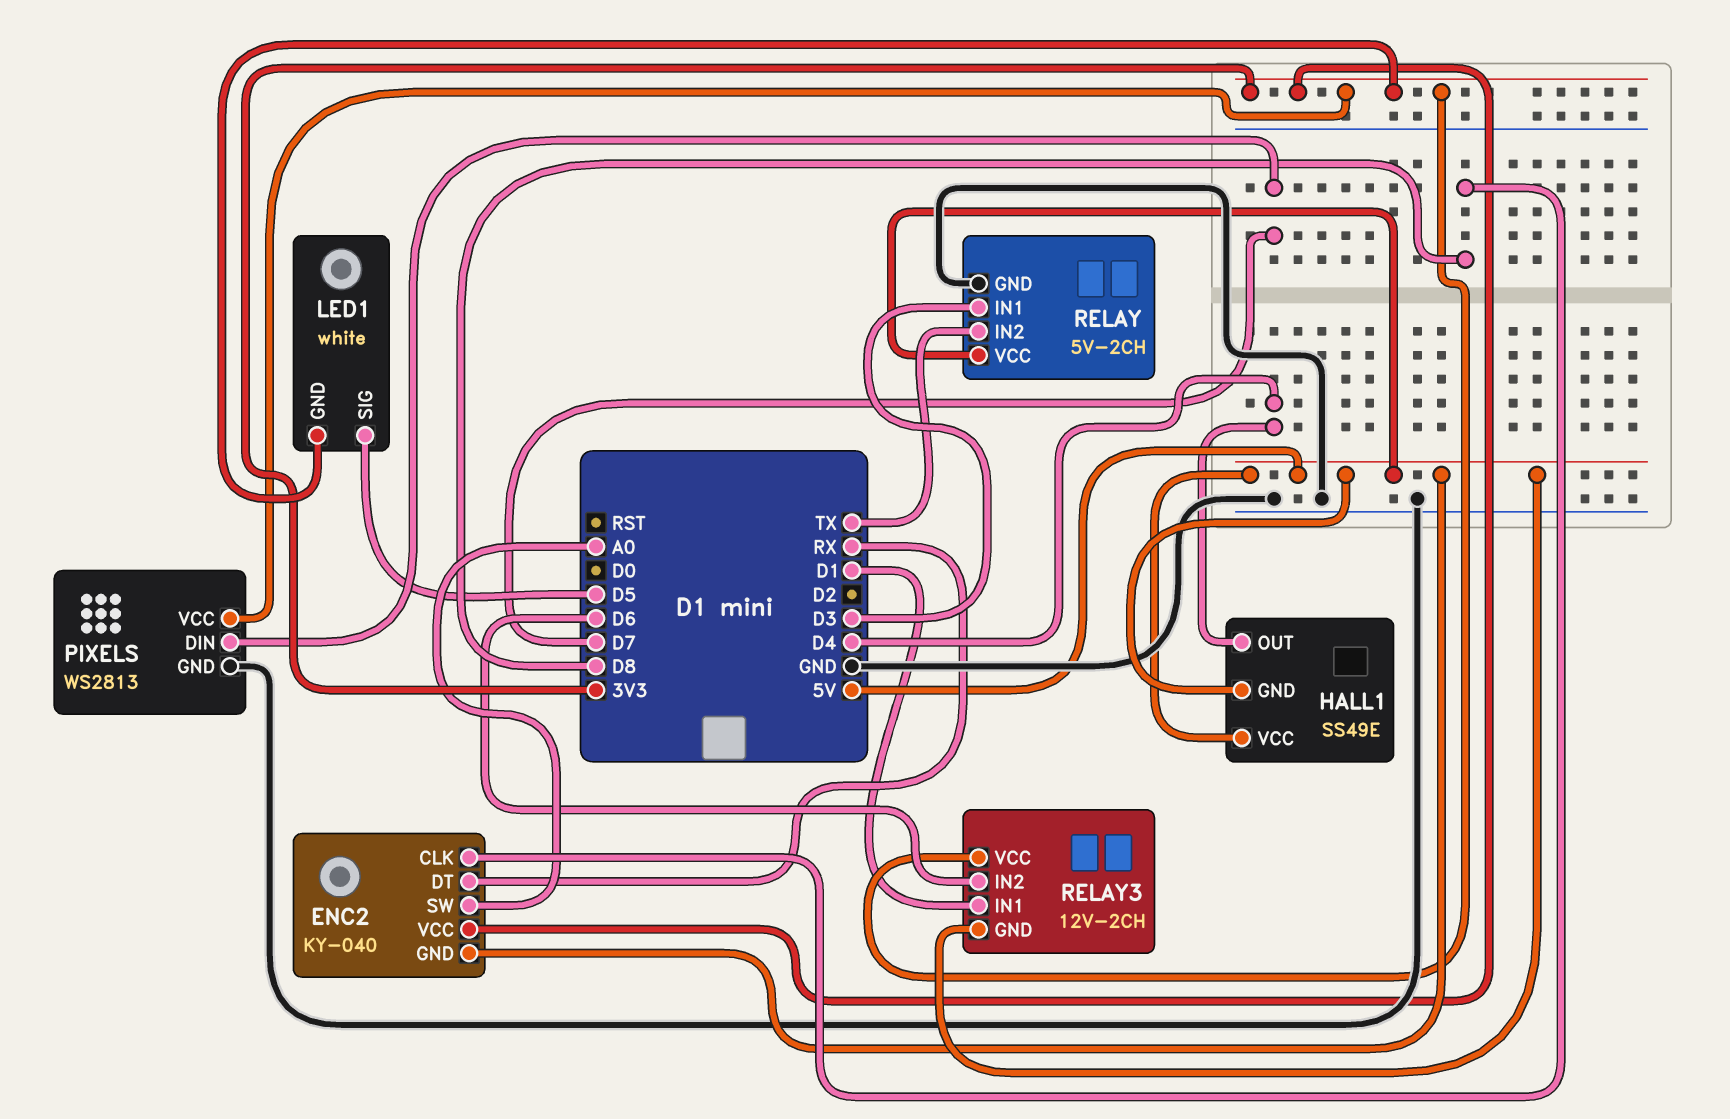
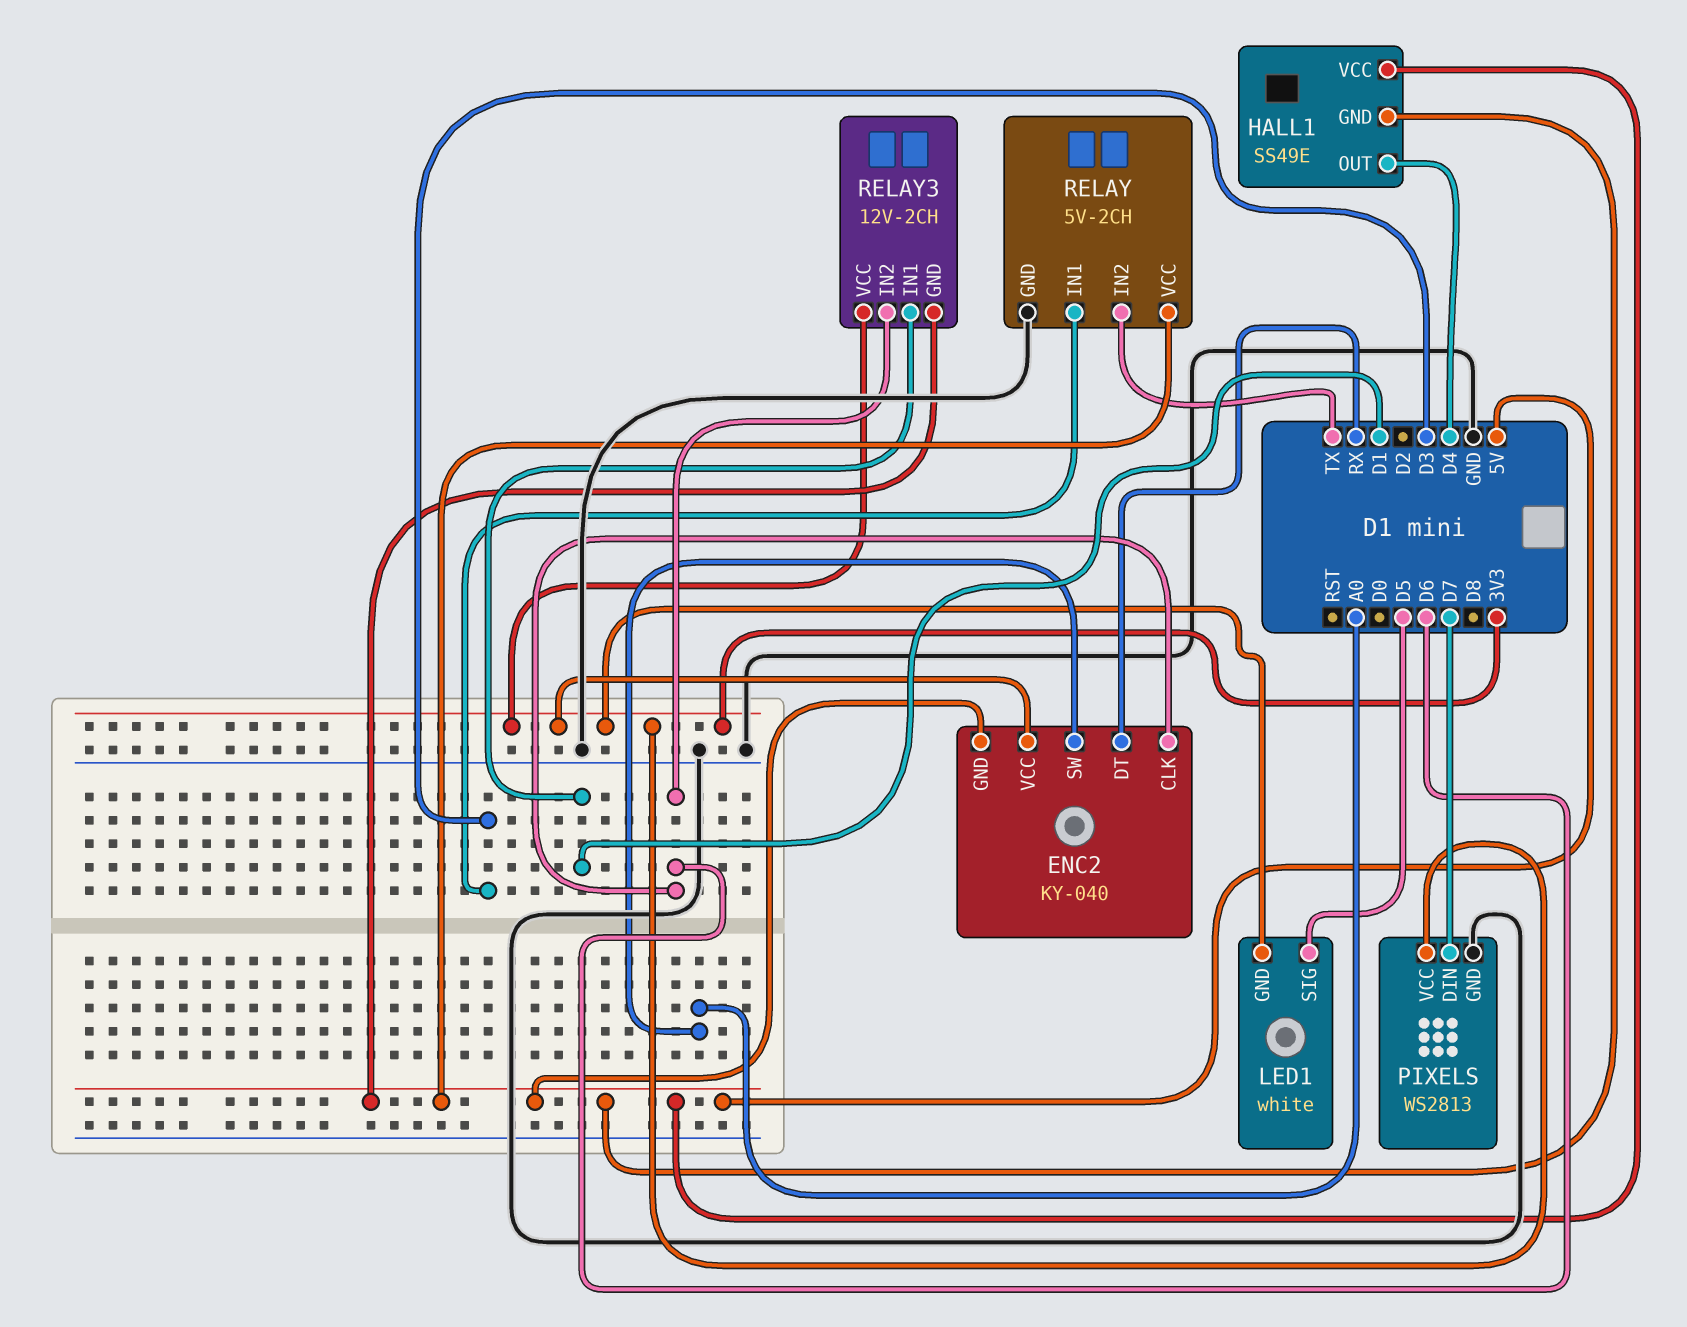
ENC2 pin CLK: D8 -> D6

